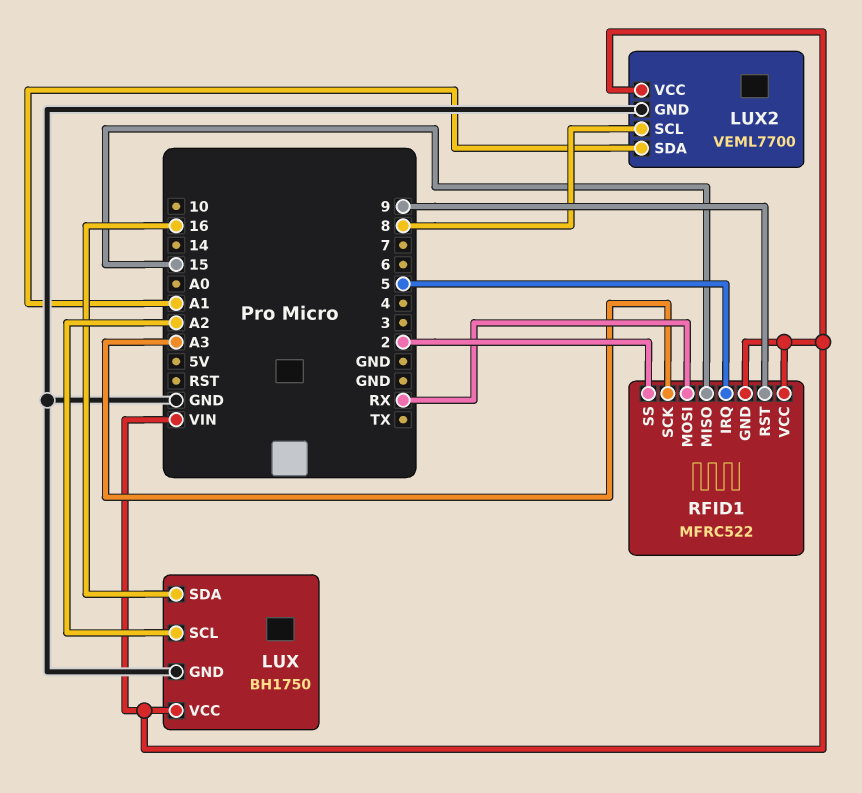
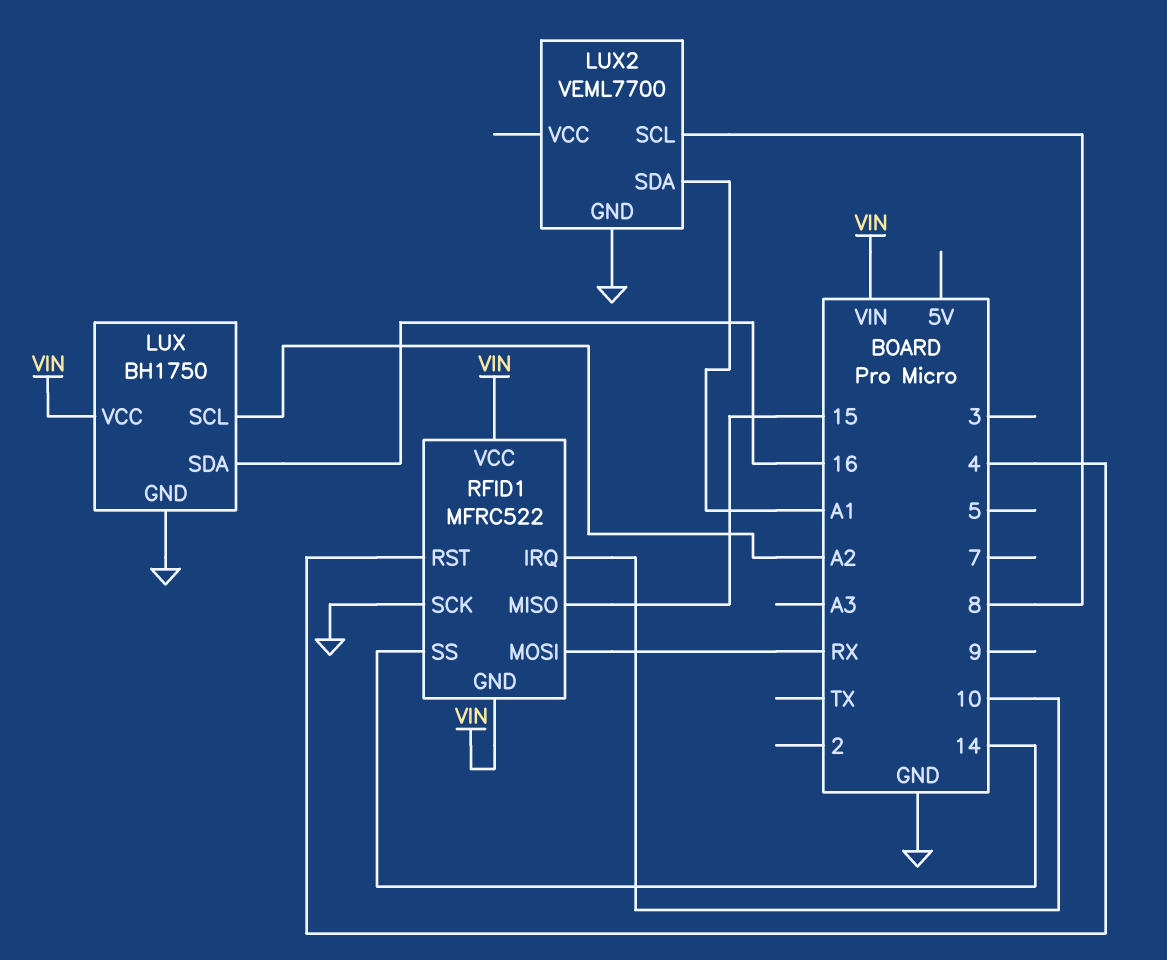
LUX2 pin VCC: VIN -> none
RFID1 pin IRQ: 5 -> 10
RFID1 pin RST: 9 -> 4
RFID1 pin SCK: A3 -> GND
RFID1 pin SS: 2 -> 14

